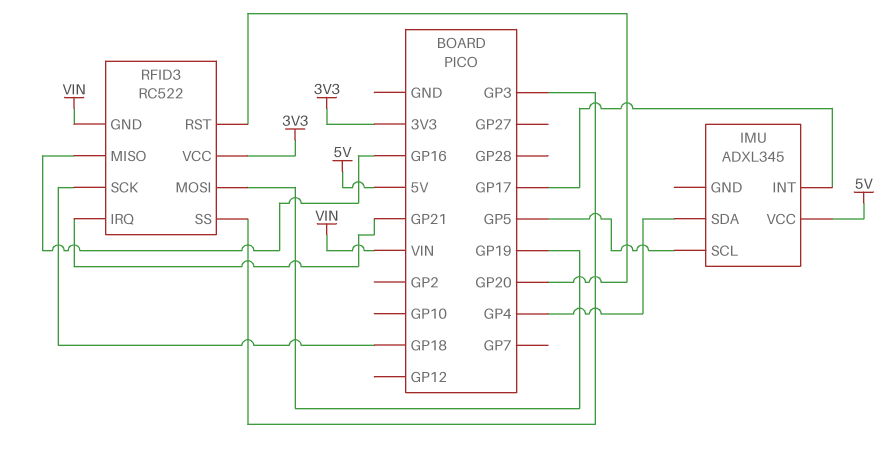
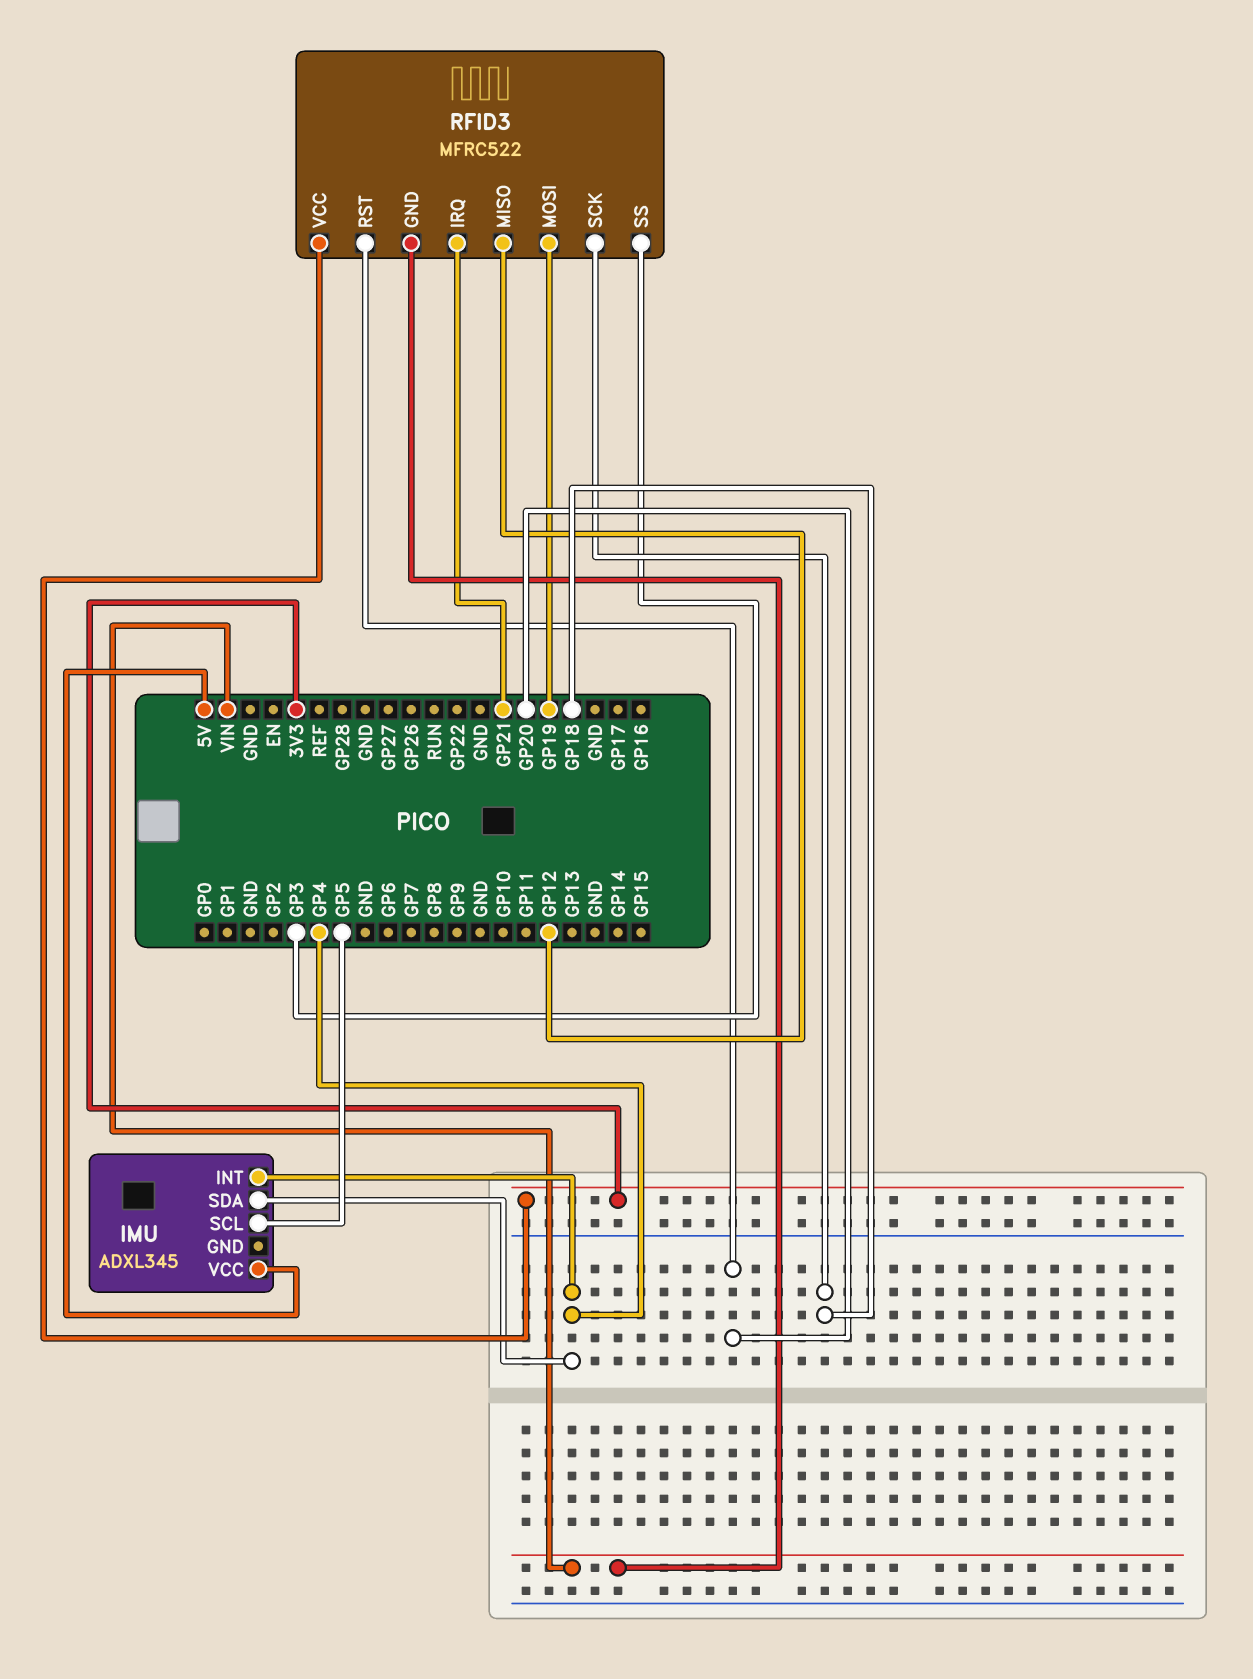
IMU pin INT: GP17 -> GP4
RFID3: RC522 -> MFRC522
RFID3 pin MISO: GP16 -> GP12

